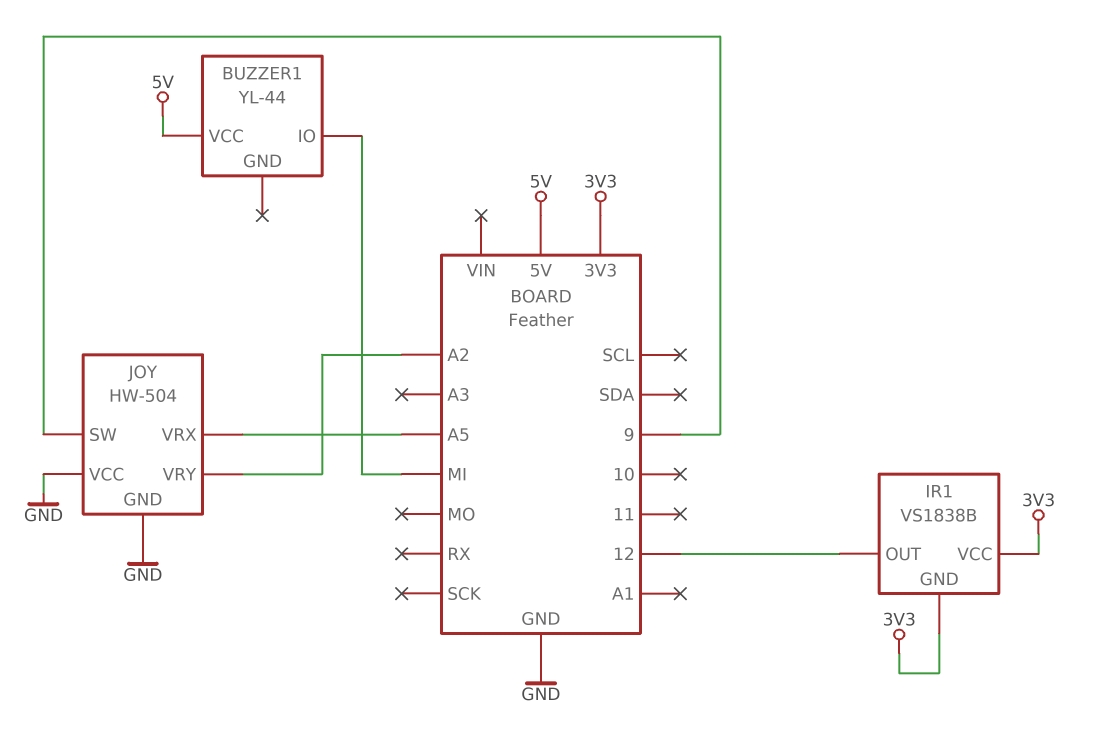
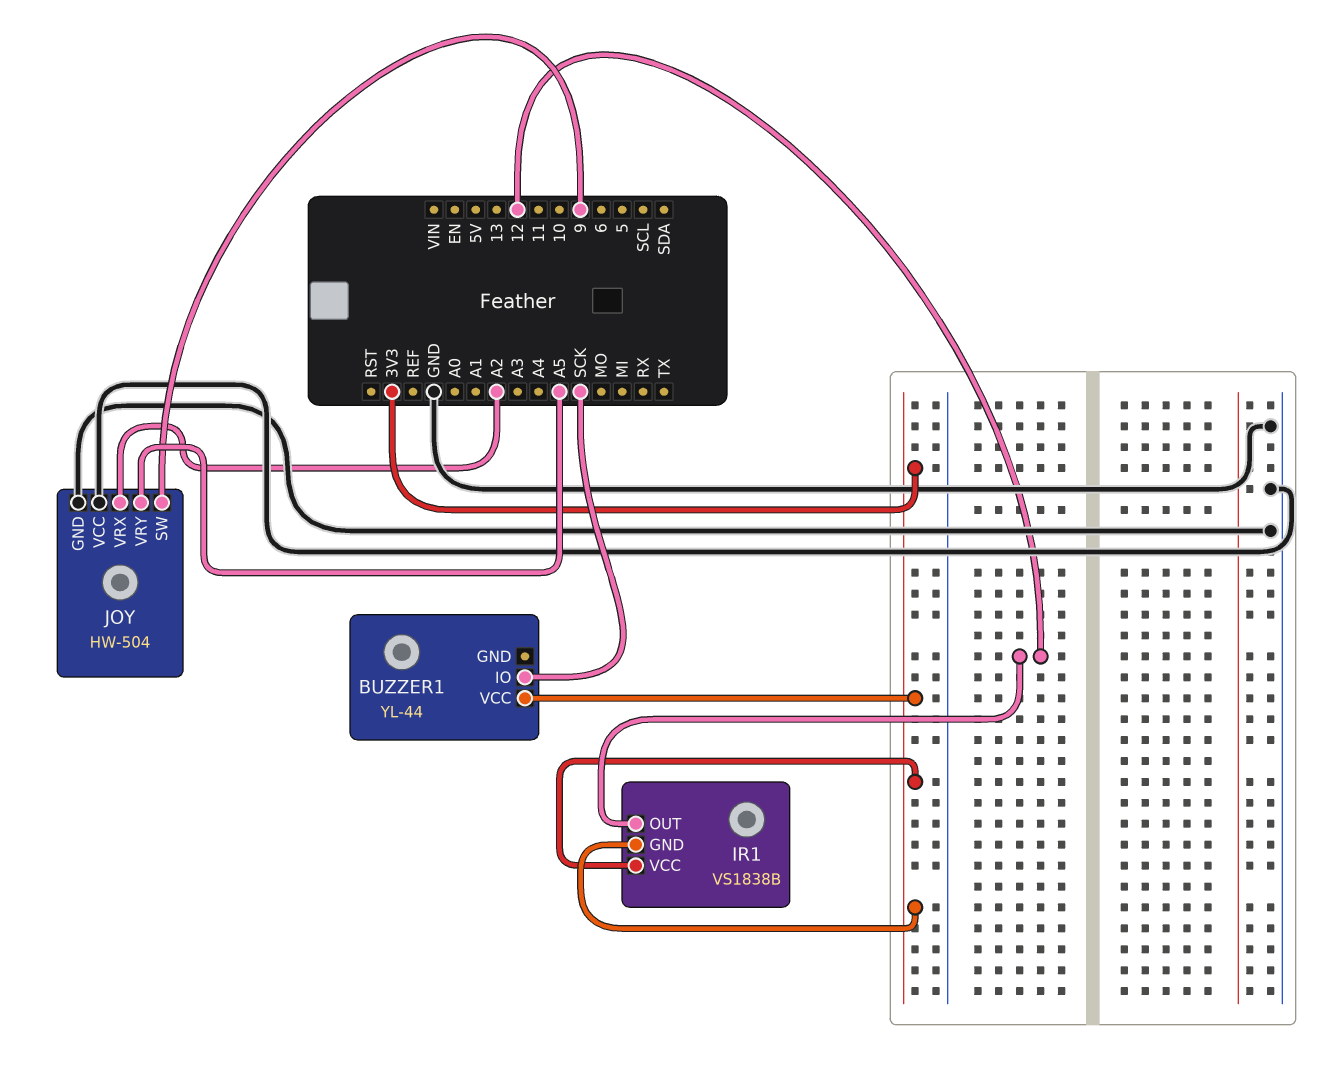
BUZZER1 pin IO: MI -> SCK
BUZZER1 pin VCC: 5V -> 3V3
JOY pin VRX: A5 -> A2
JOY pin VRY: A2 -> A5

